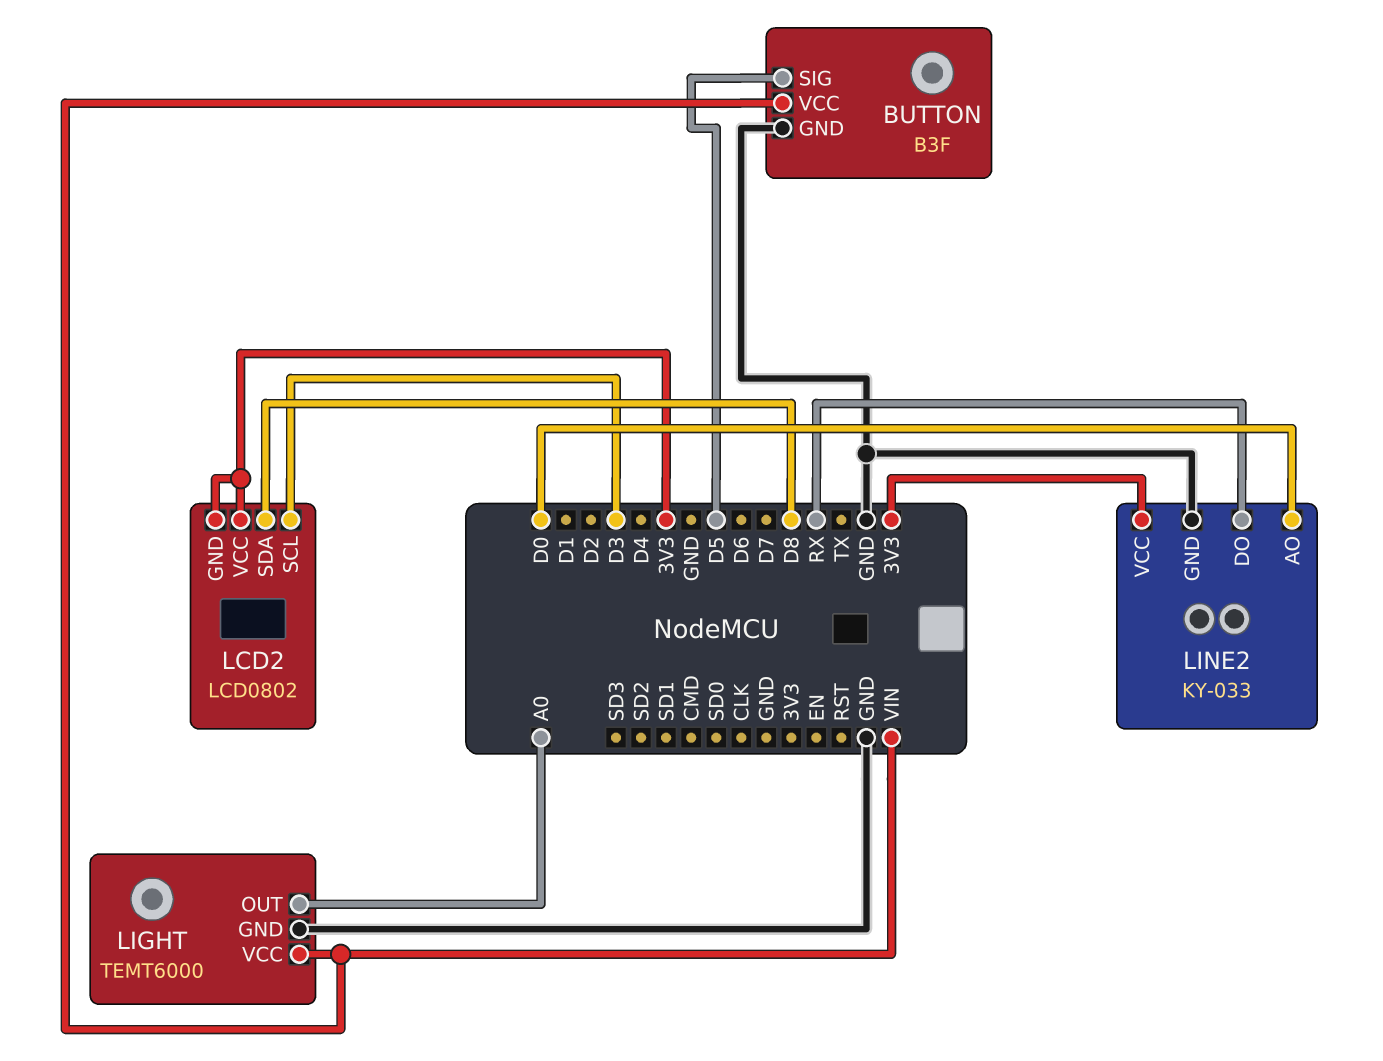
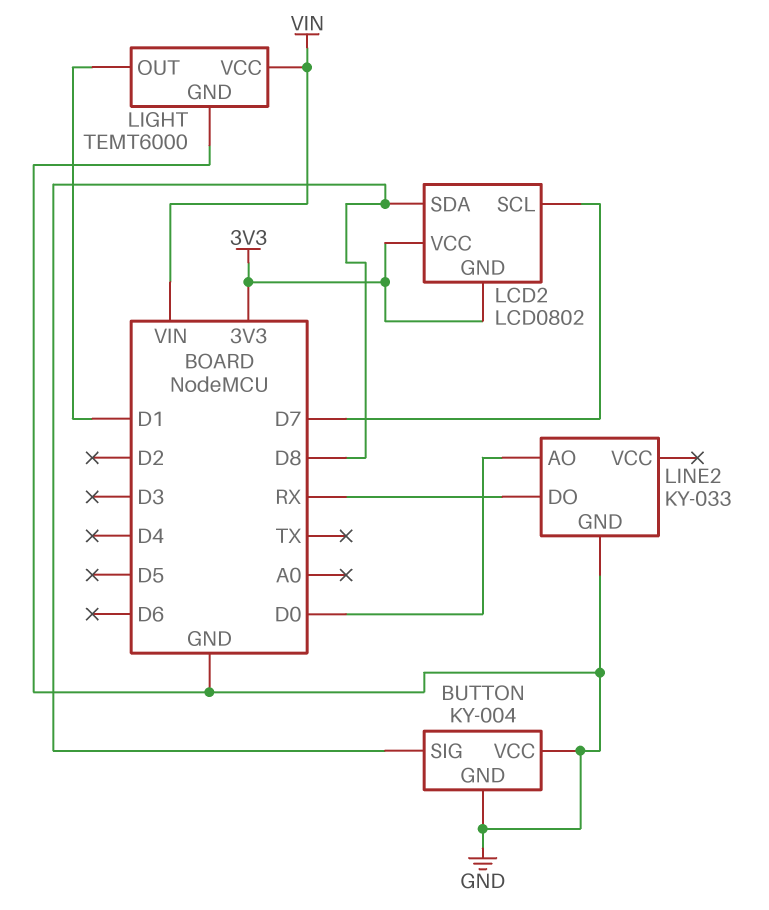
BUTTON: B3F -> KY-004
BUTTON pin SIG: D5 -> D8
BUTTON pin VCC: VIN -> GND
LCD2 pin SCL: D3 -> D7
LIGHT pin OUT: A0 -> D1
LINE2 pin VCC: 3V3 -> none

